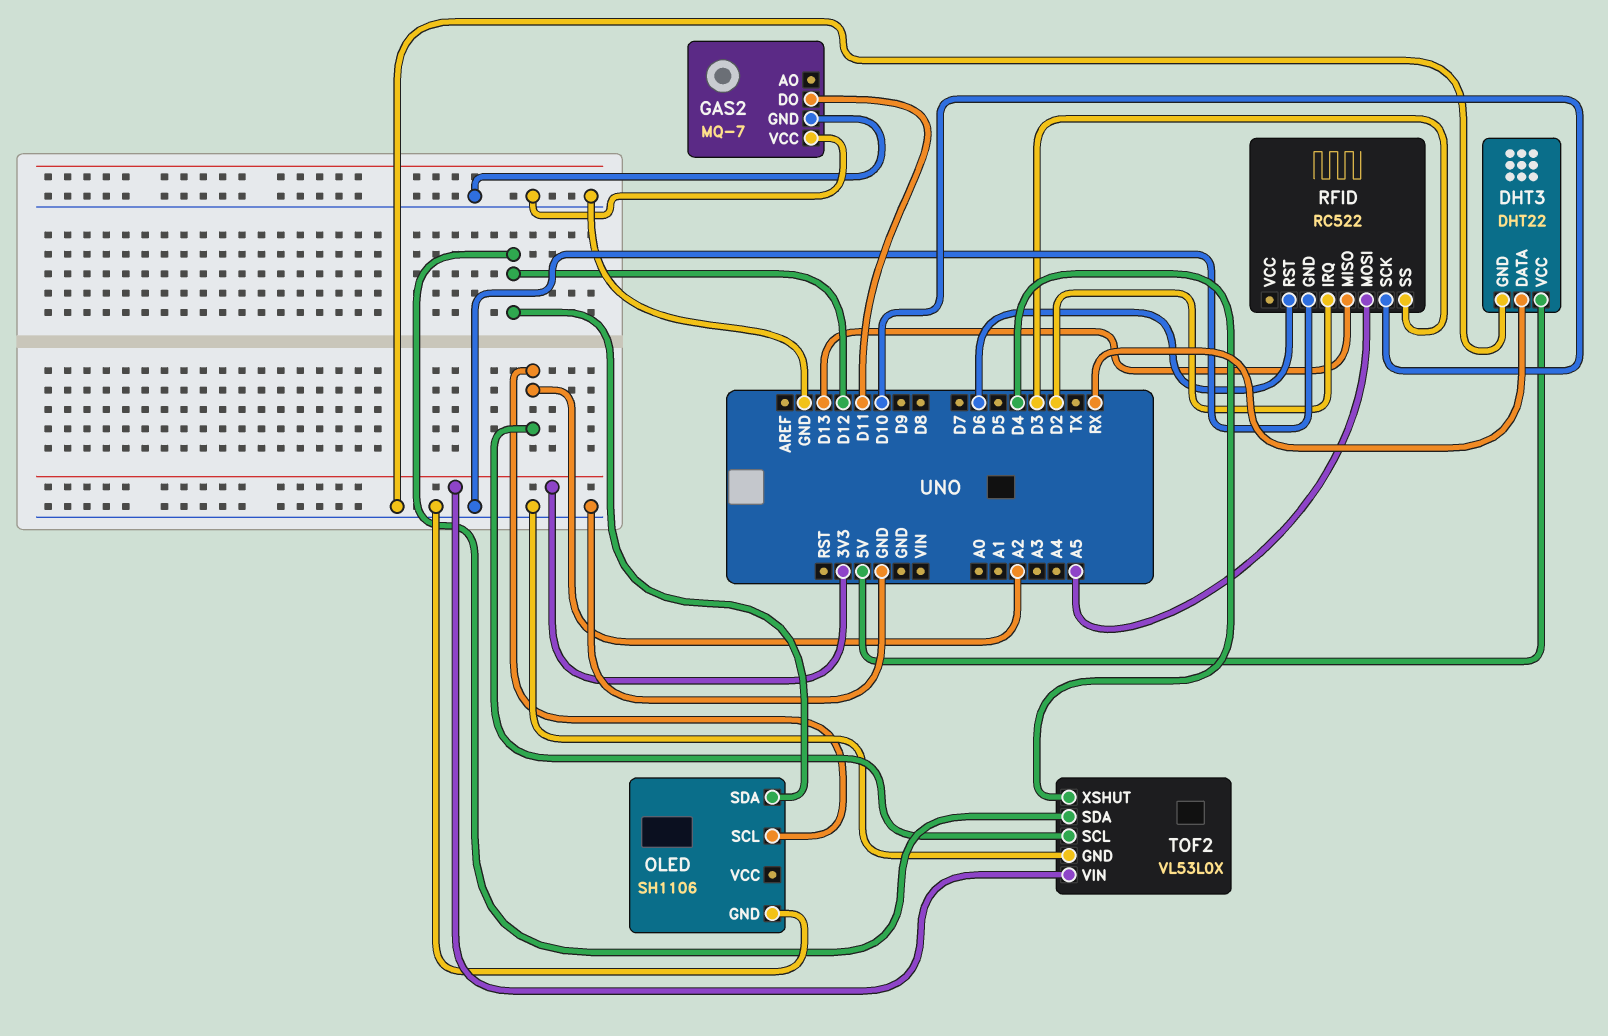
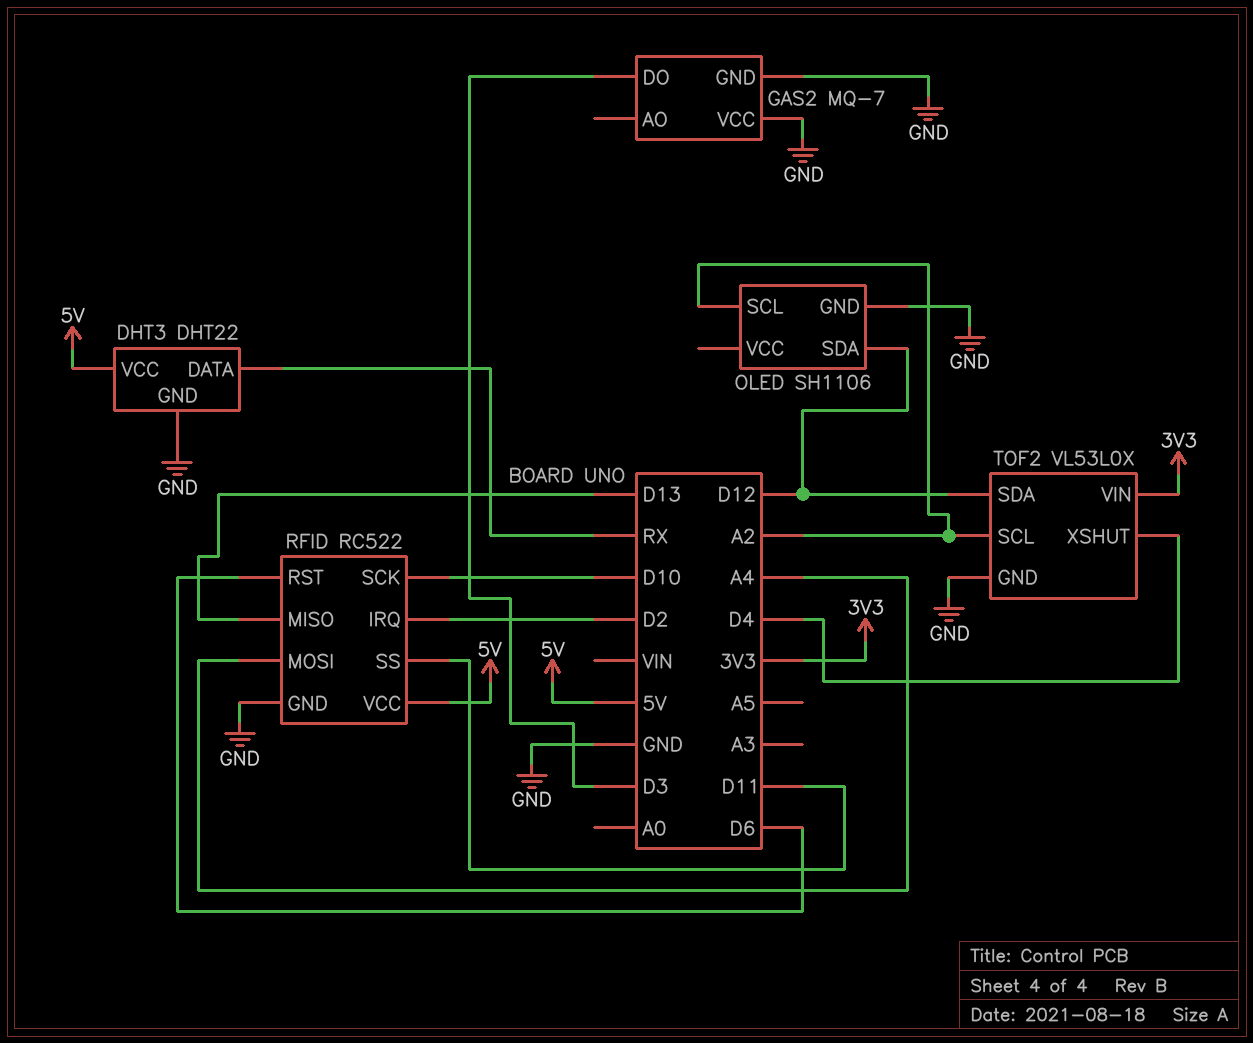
GAS2 pin DO: D11 -> D3
RFID pin MOSI: A5 -> A4
RFID pin SS: D3 -> D11
RFID pin VCC: none -> 5V

